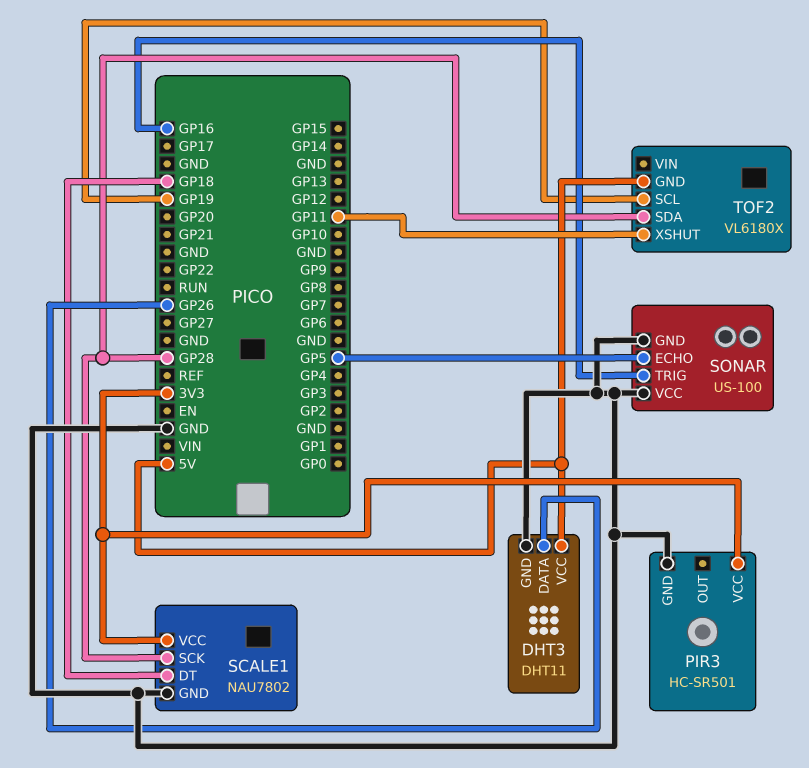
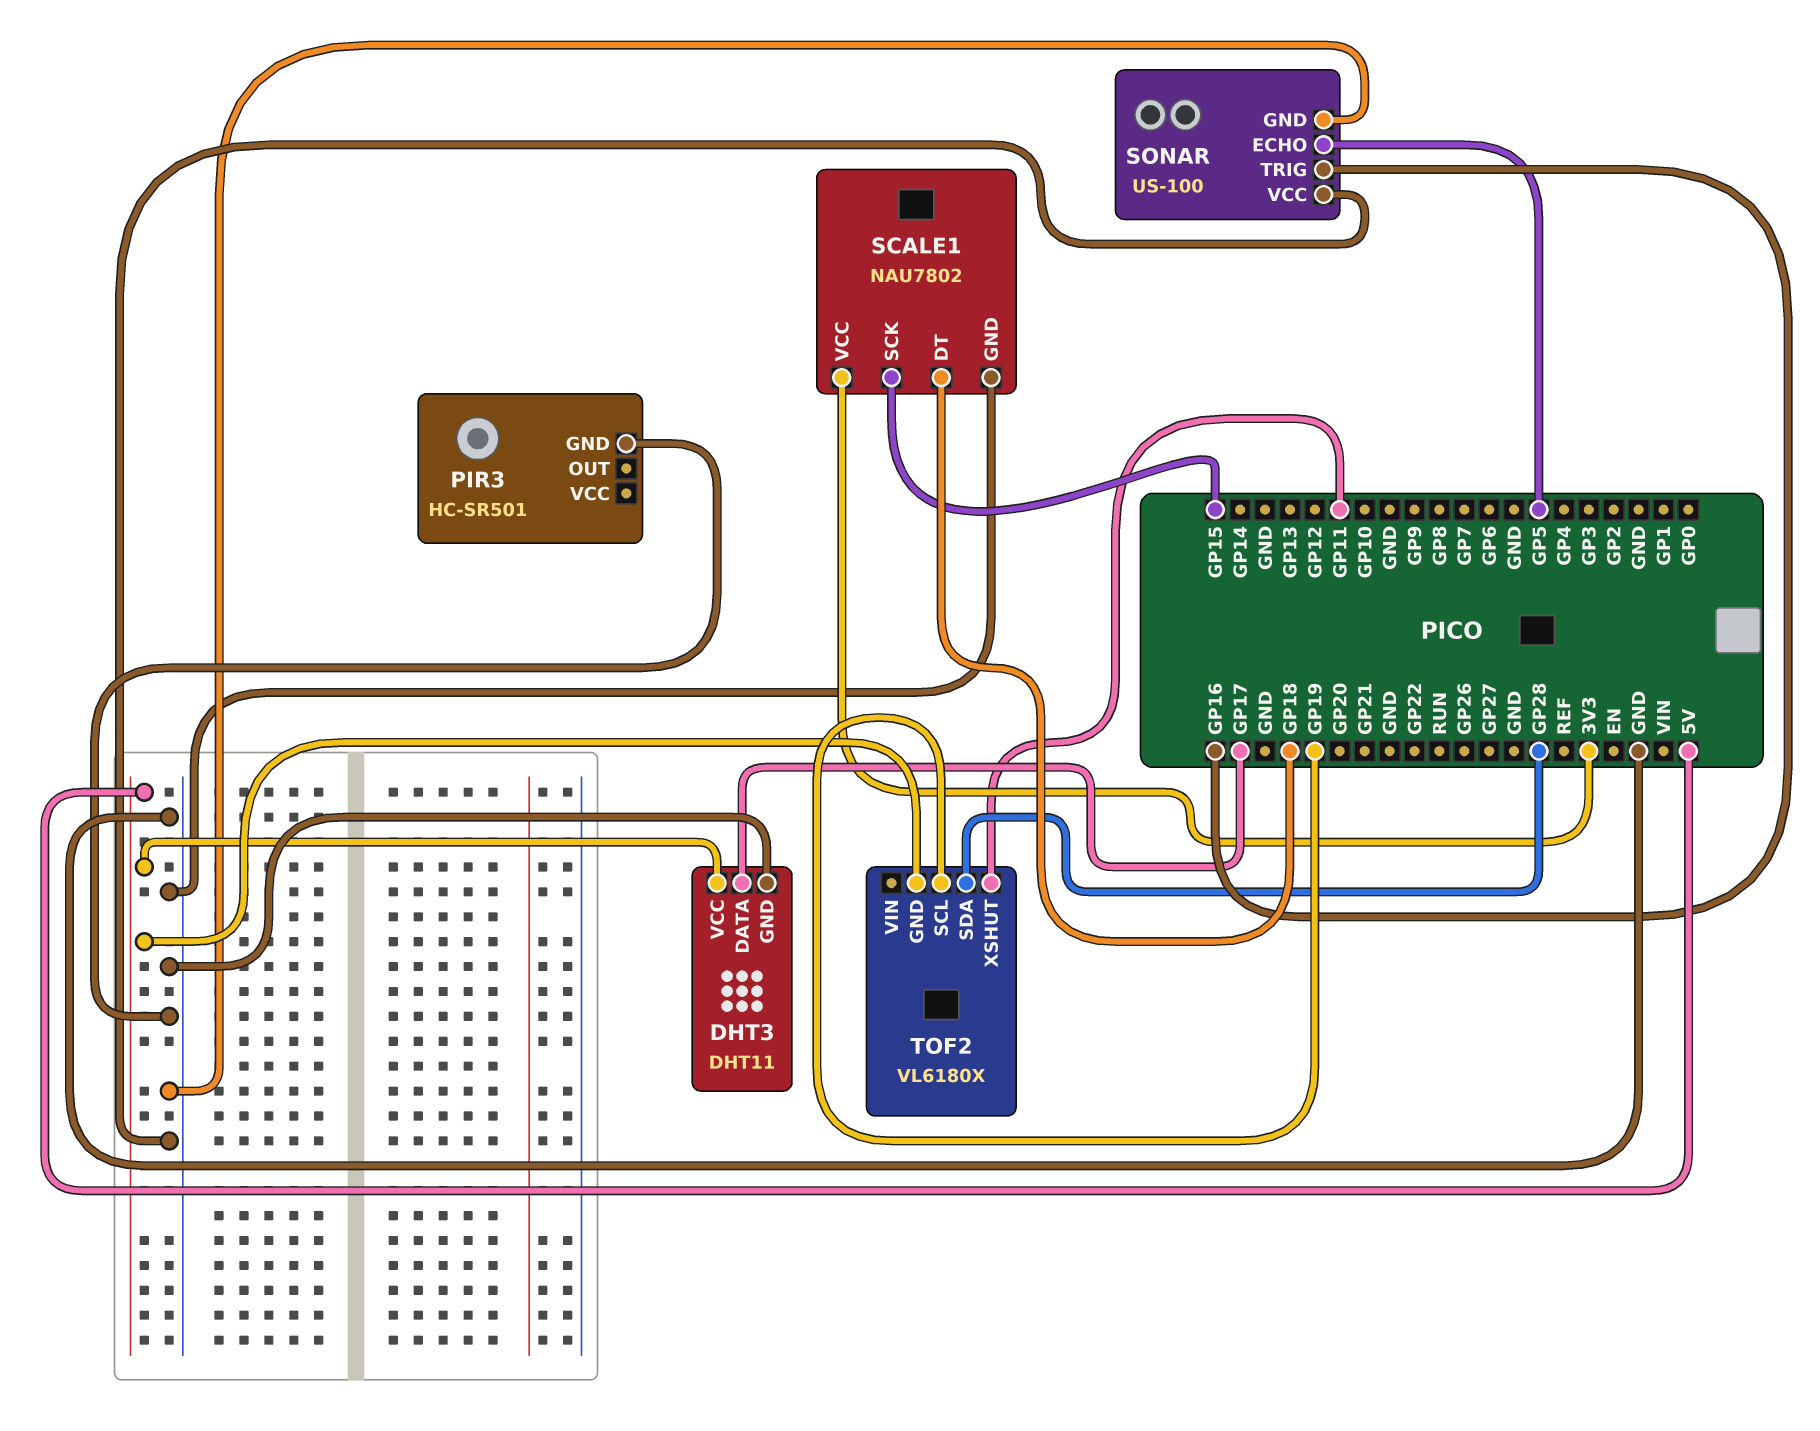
DHT3 pin DATA: GP26 -> GP17
PIR3 pin VCC: 3V3 -> none
SCALE1 pin SCK: GP28 -> GP15

